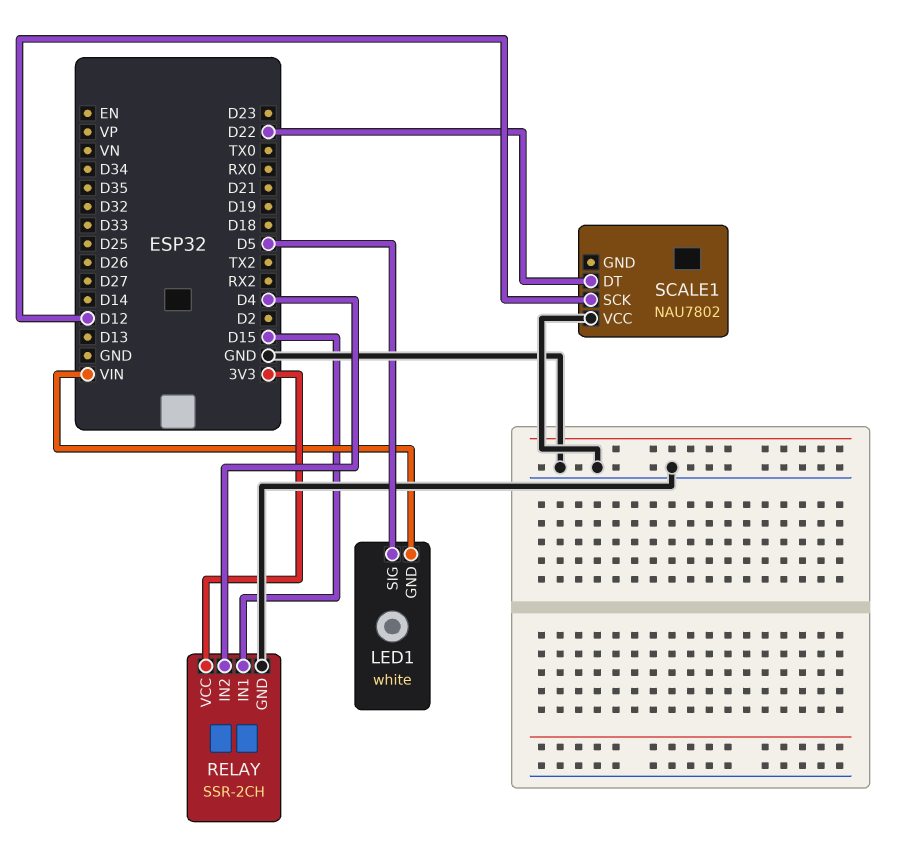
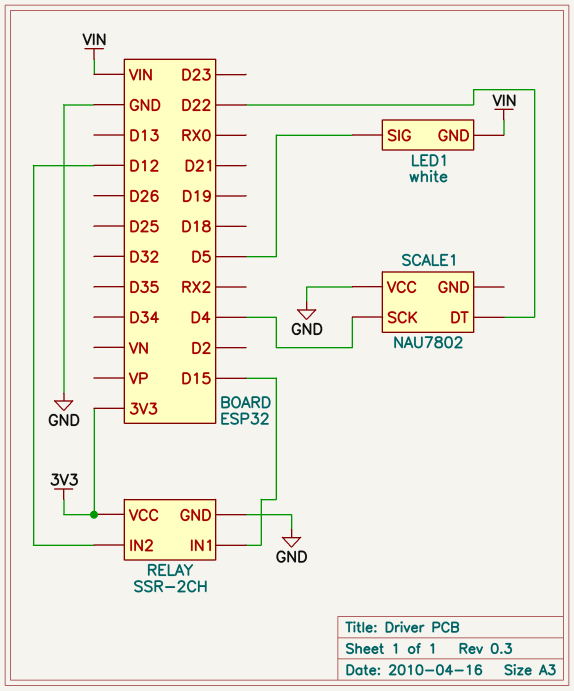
RELAY pin IN2: D4 -> D12
SCALE1 pin SCK: D12 -> D4

